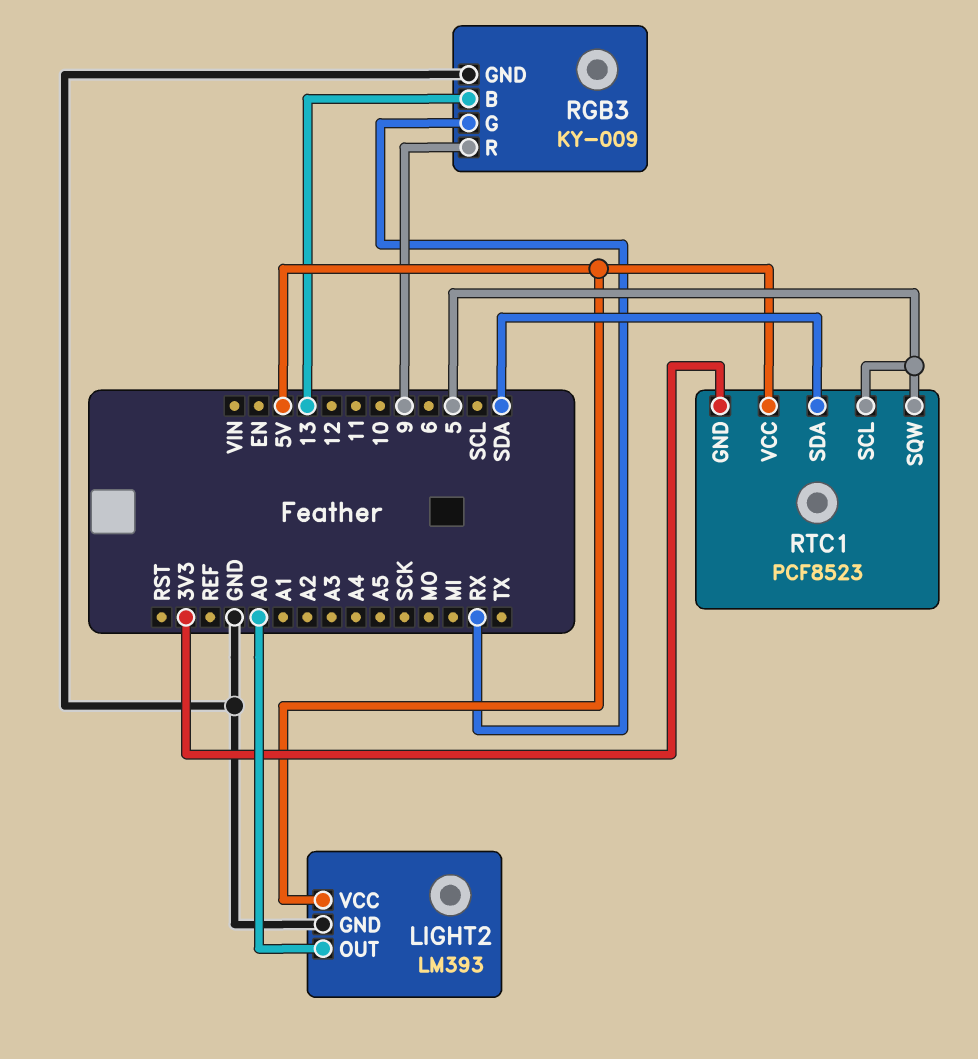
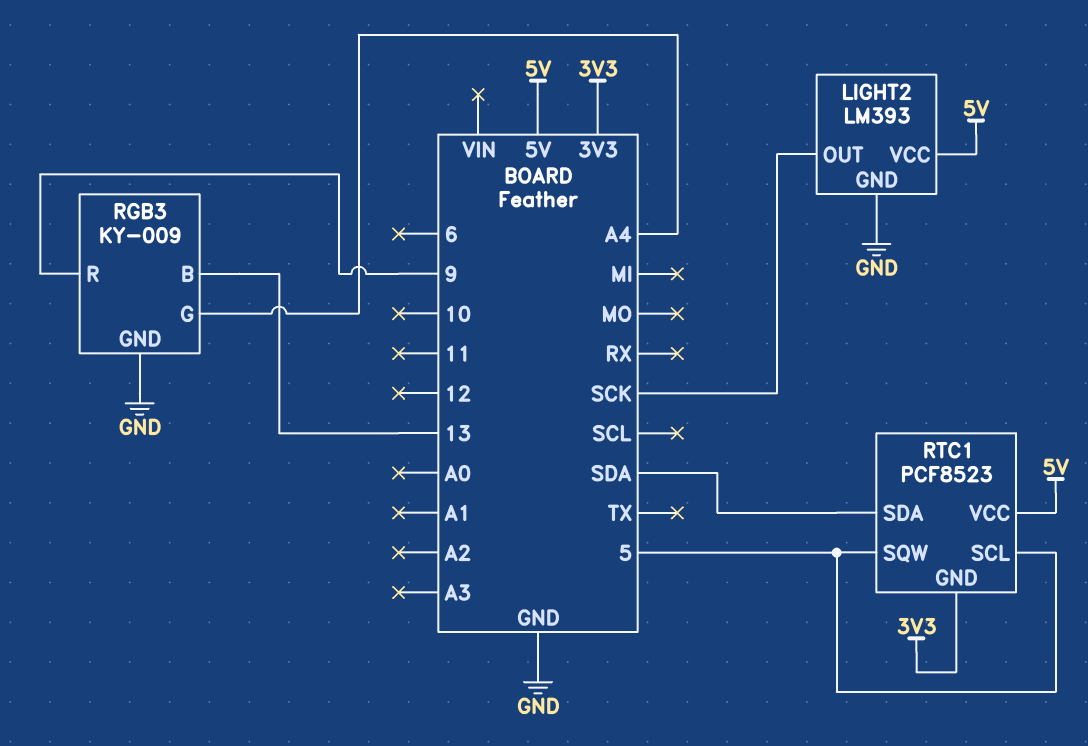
LIGHT2 pin OUT: A0 -> SCK
RGB3 pin G: RX -> A4

